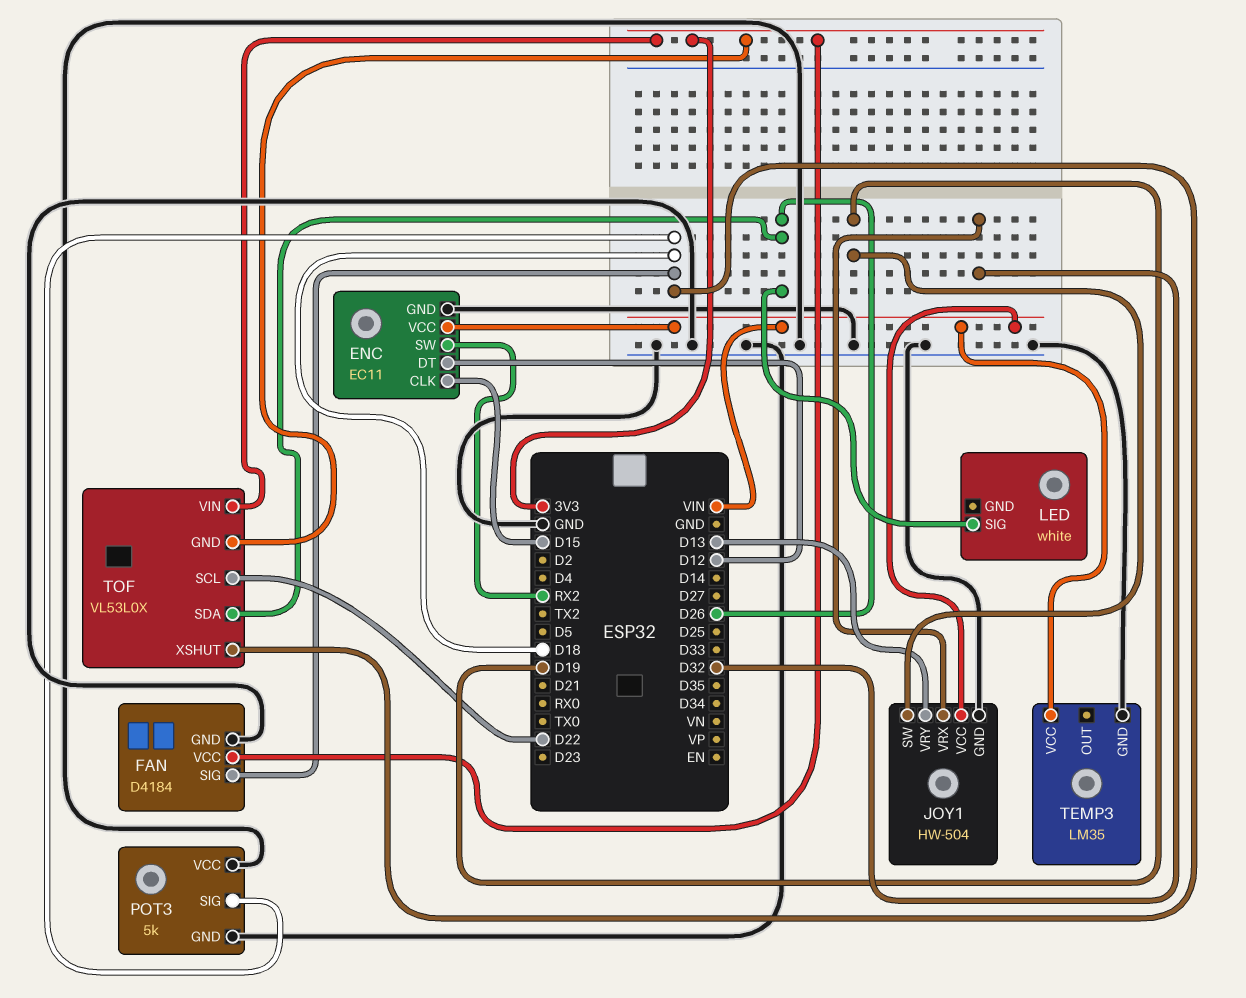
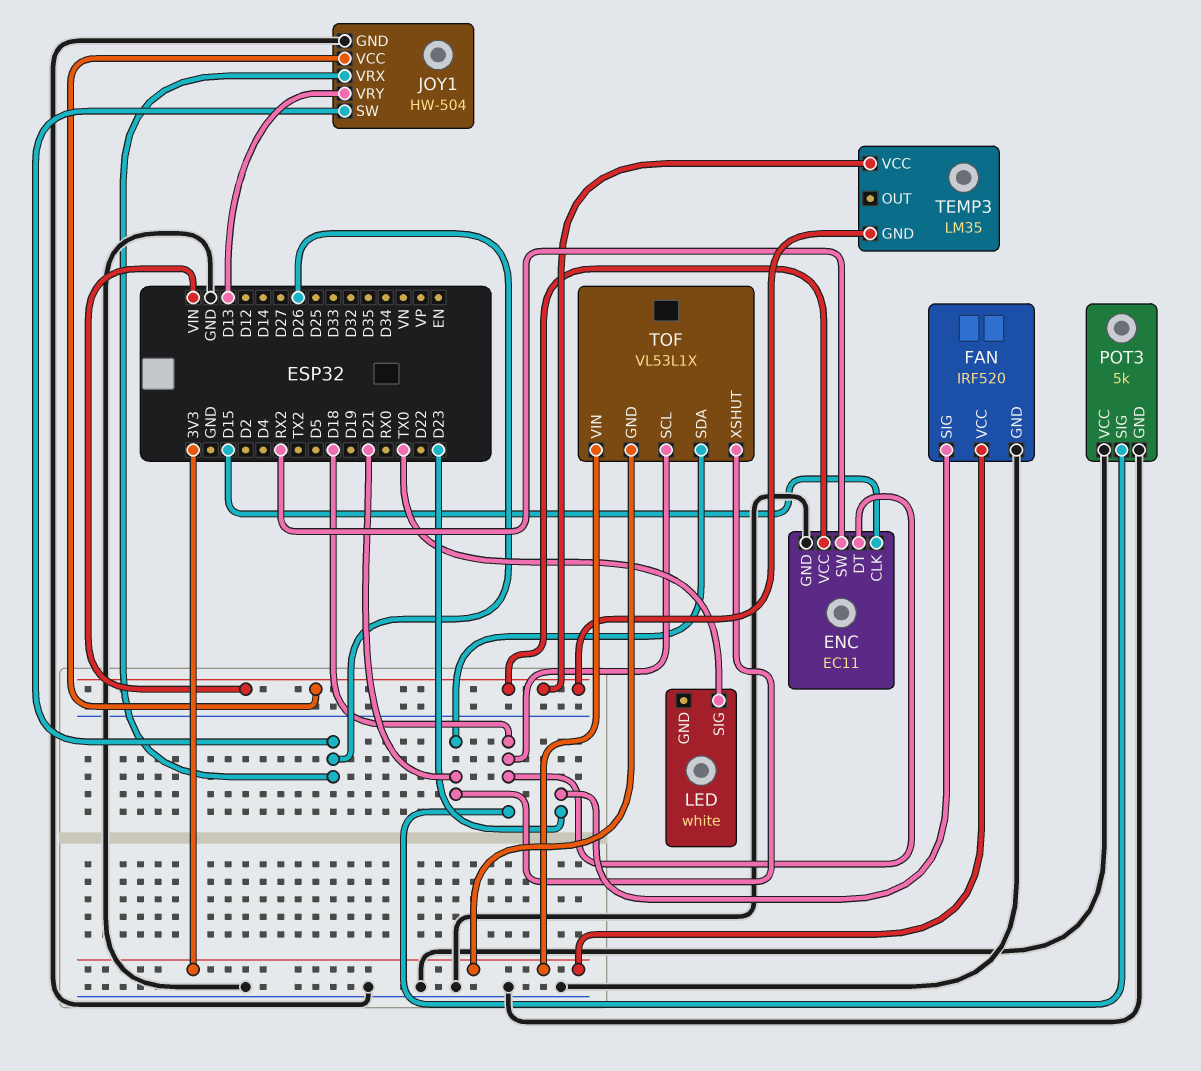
ENC pin DT: D12 -> D18
FAN: D4184 -> IRF520
FAN pin SIG: D18 -> D23
JOY1 pin SW: D19 -> D26
JOY1 pin VRX: D32 -> D26
LED pin SIG: D26 -> TX0
TEMP3 pin GND: GND -> VIN
TOF: VL53L0X -> VL53L1X
TOF pin SCL: D22 -> D18
TOF pin SDA: D26 -> D21
TOF pin XSHUT: D18 -> D21

